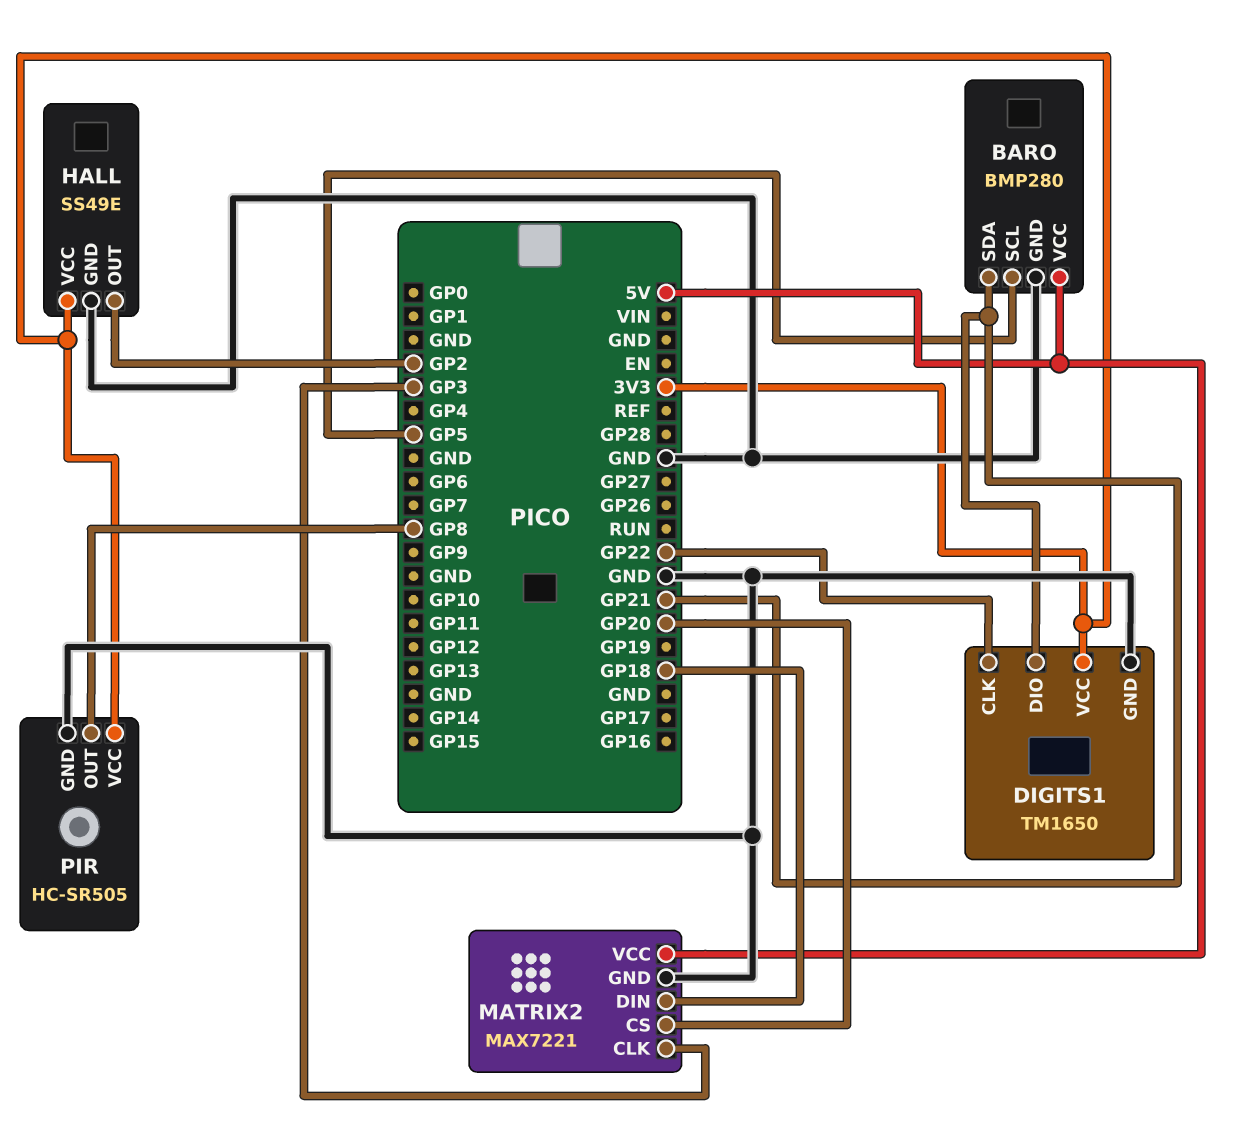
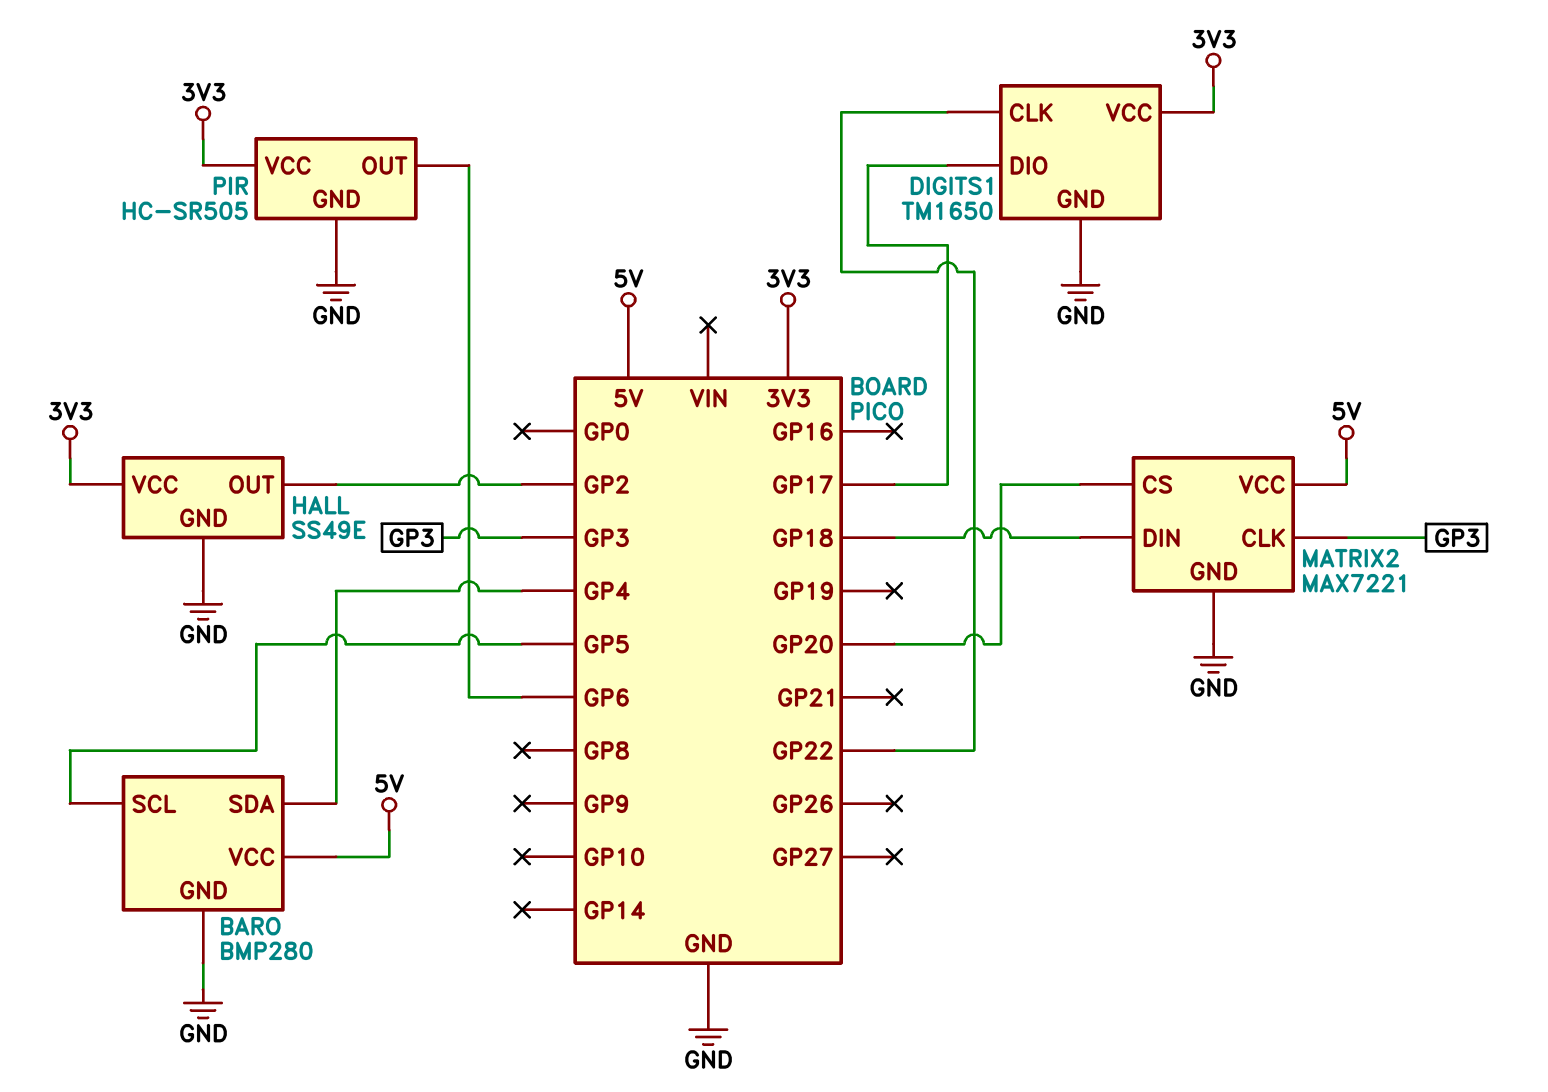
BARO pin SDA: GP21 -> GP4
DIGITS1 pin DIO: GP21 -> GP17
PIR pin OUT: GP8 -> GP6

